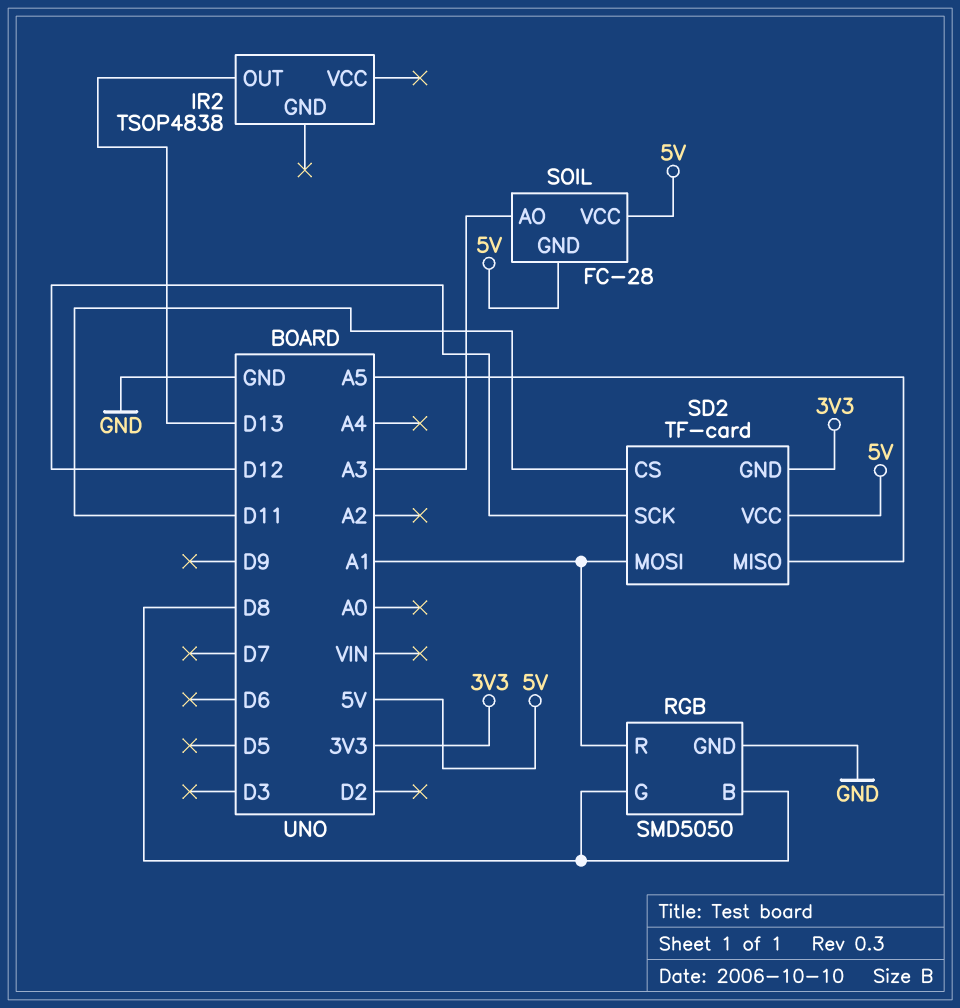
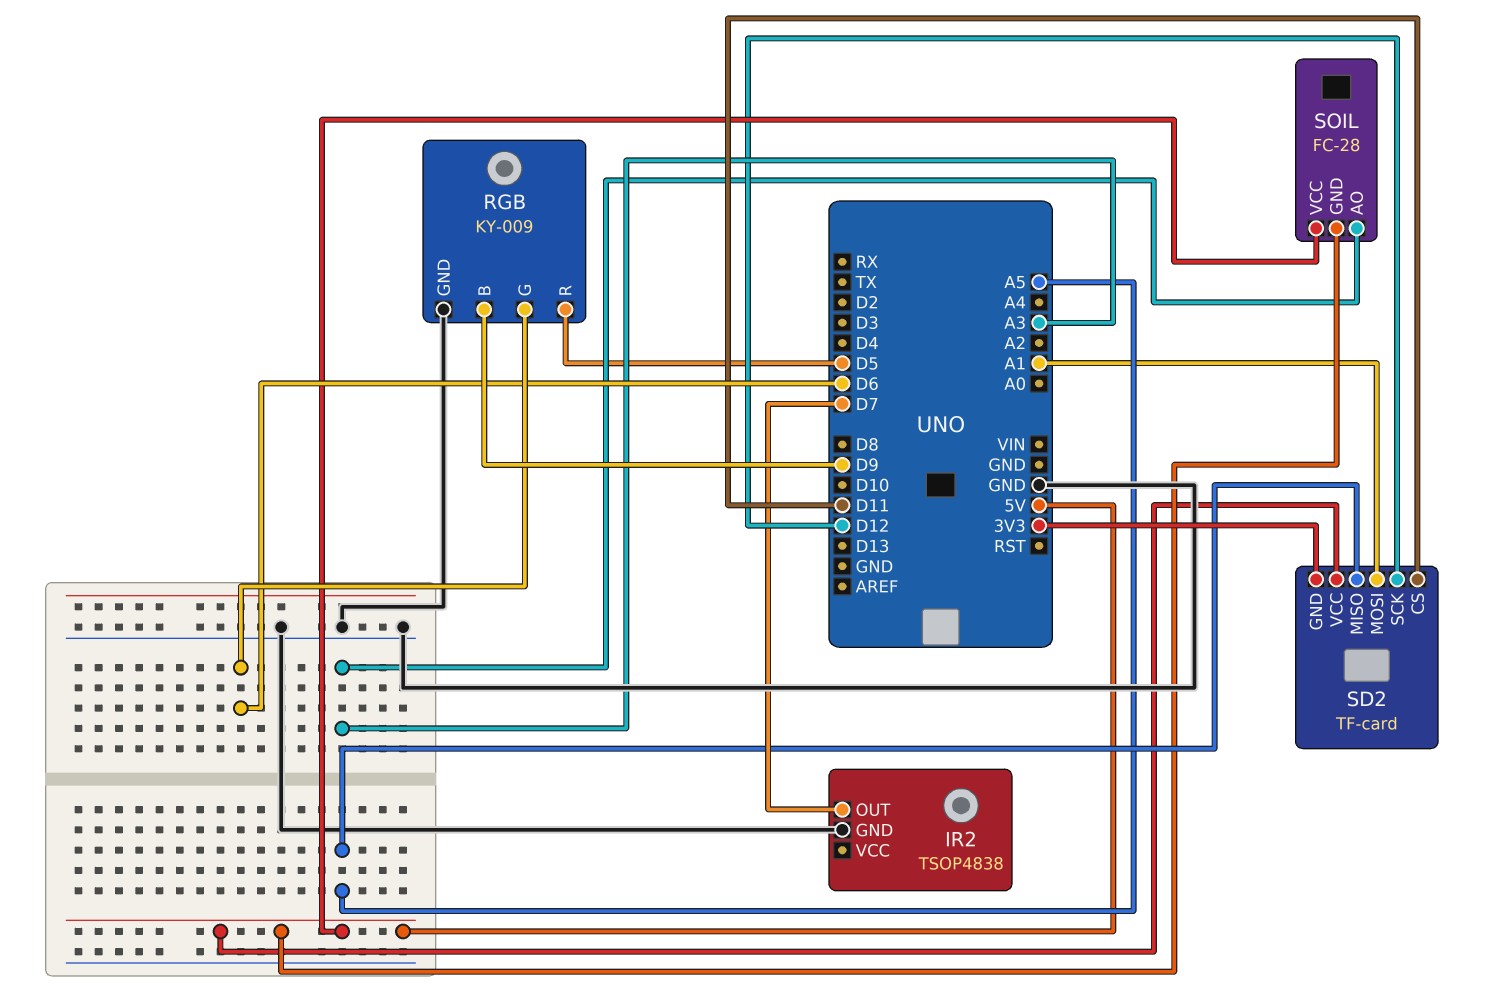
IR2 pin GND: none -> GND
IR2 pin OUT: D13 -> D7
RGB: SMD5050 -> KY-009
RGB pin B: D8 -> D9
RGB pin G: D8 -> D6
RGB pin R: A1 -> D5

